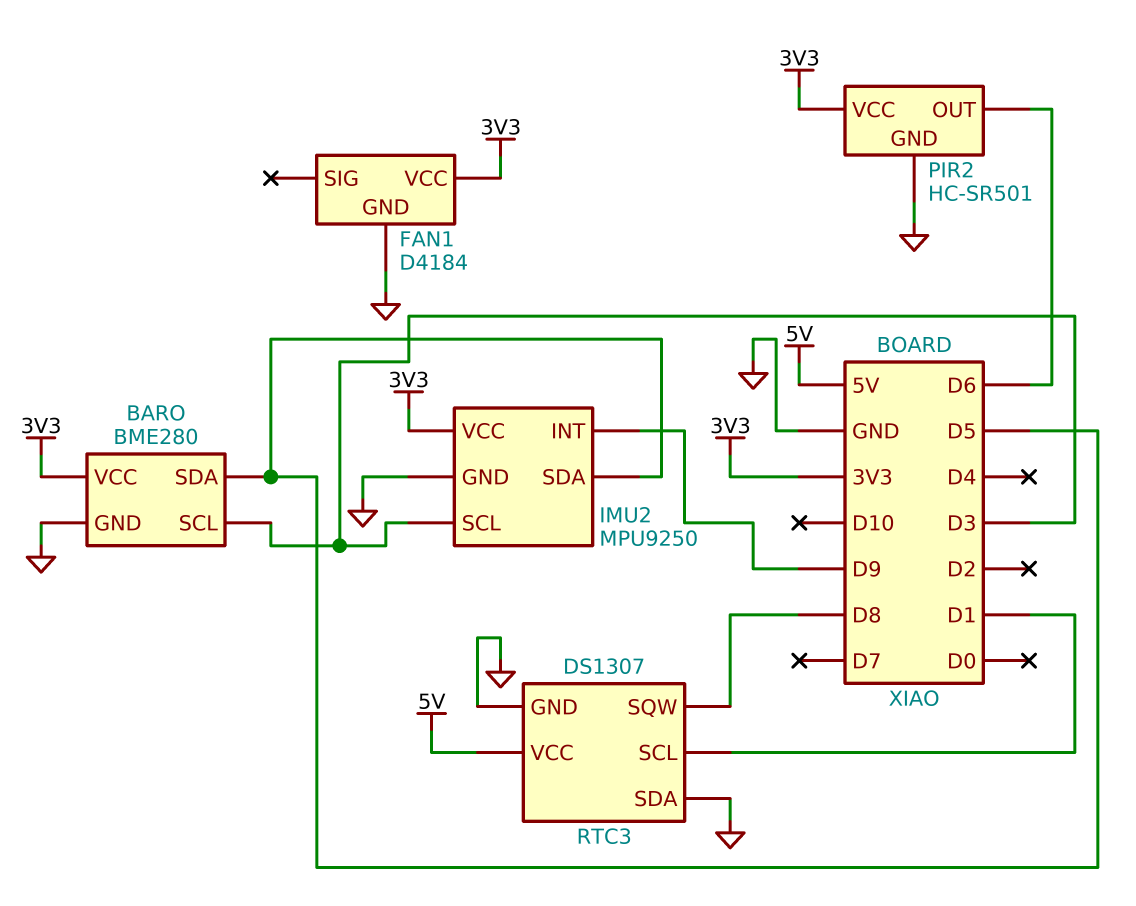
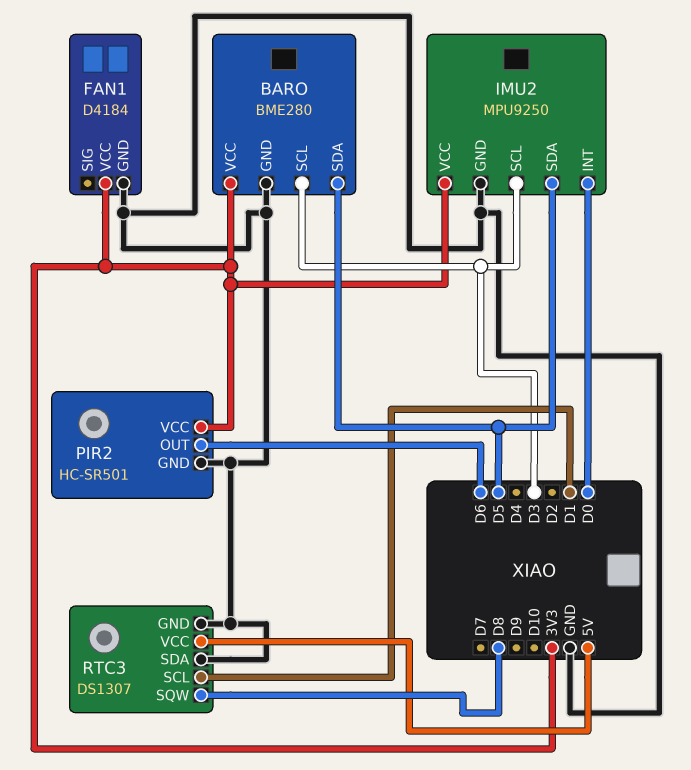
IMU2 pin INT: D9 -> D0

